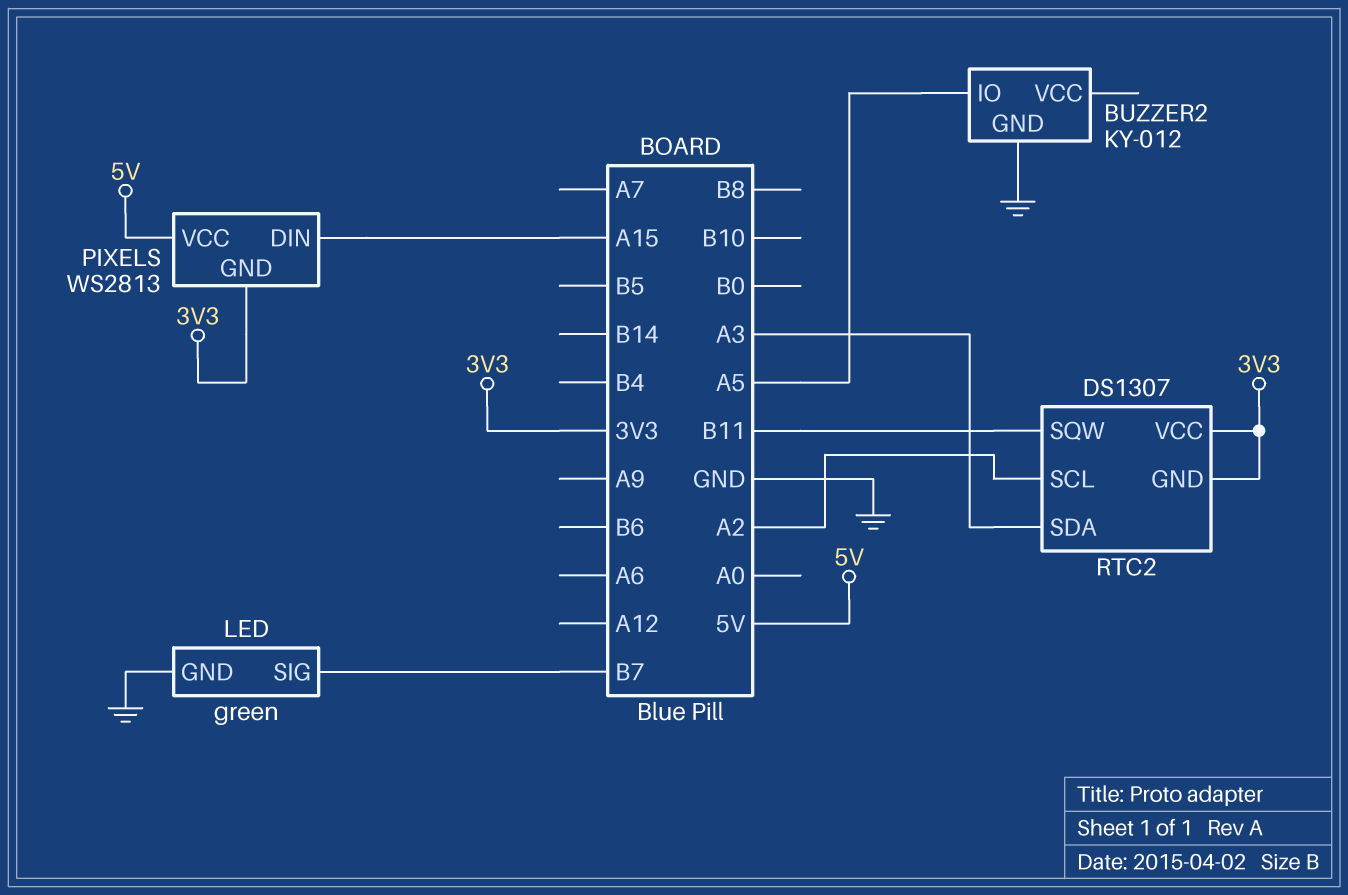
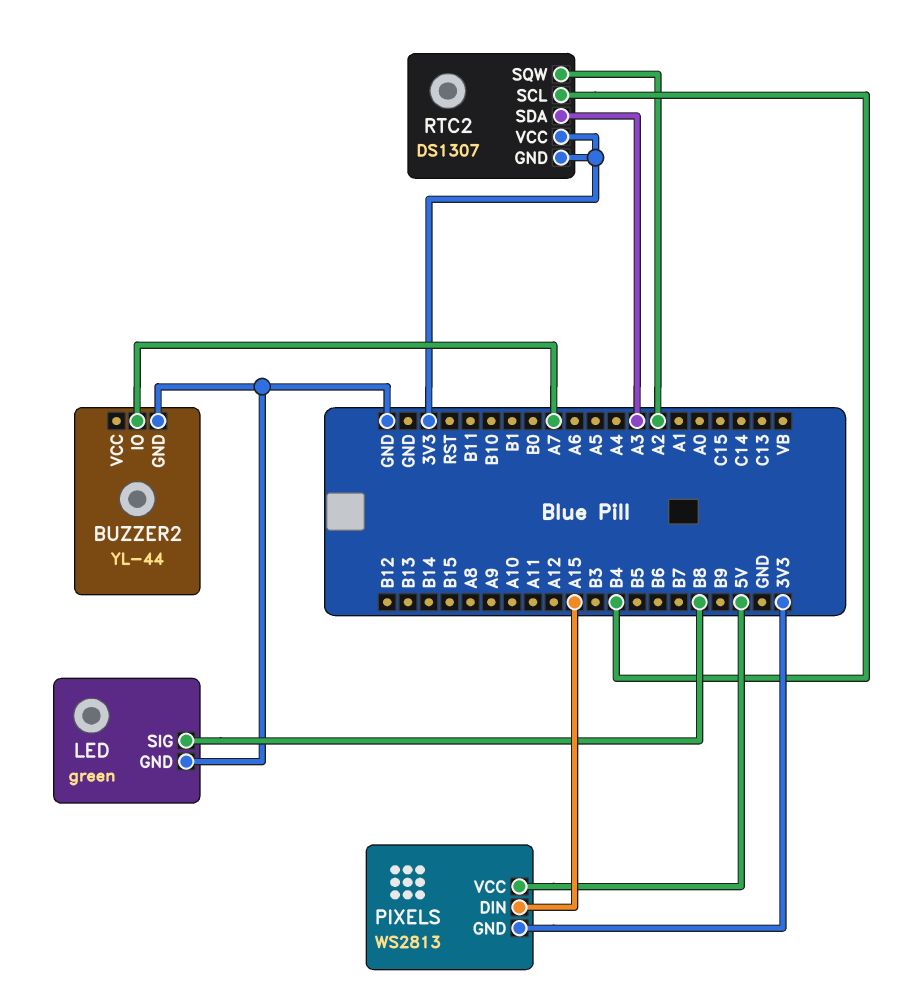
BUZZER2: KY-012 -> YL-44
BUZZER2 pin IO: A5 -> A7
LED pin SIG: B7 -> B8
RTC2 pin SCL: A2 -> B4
RTC2 pin SQW: B11 -> A2

